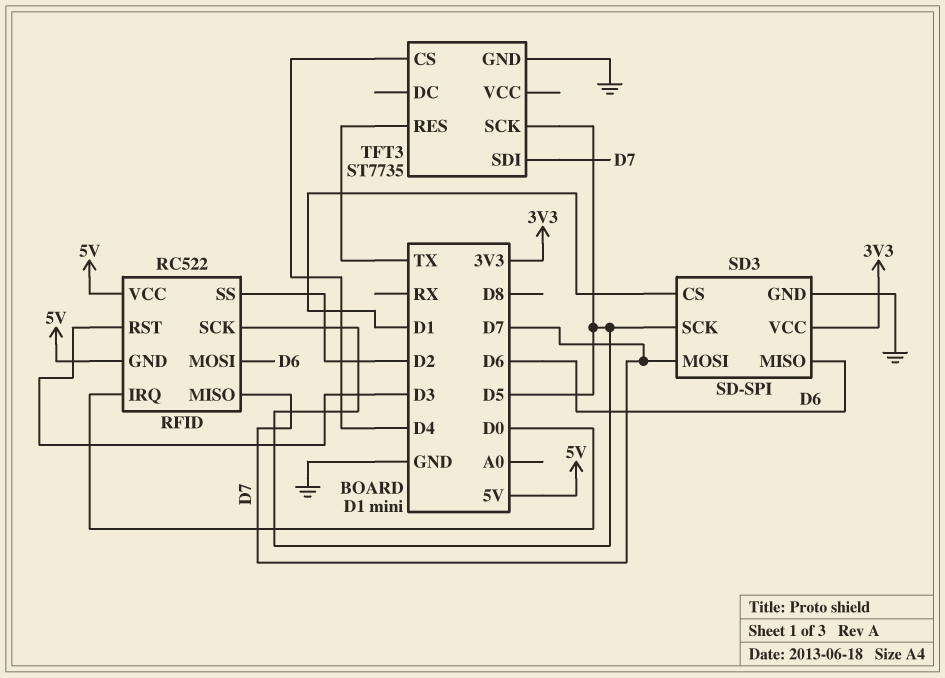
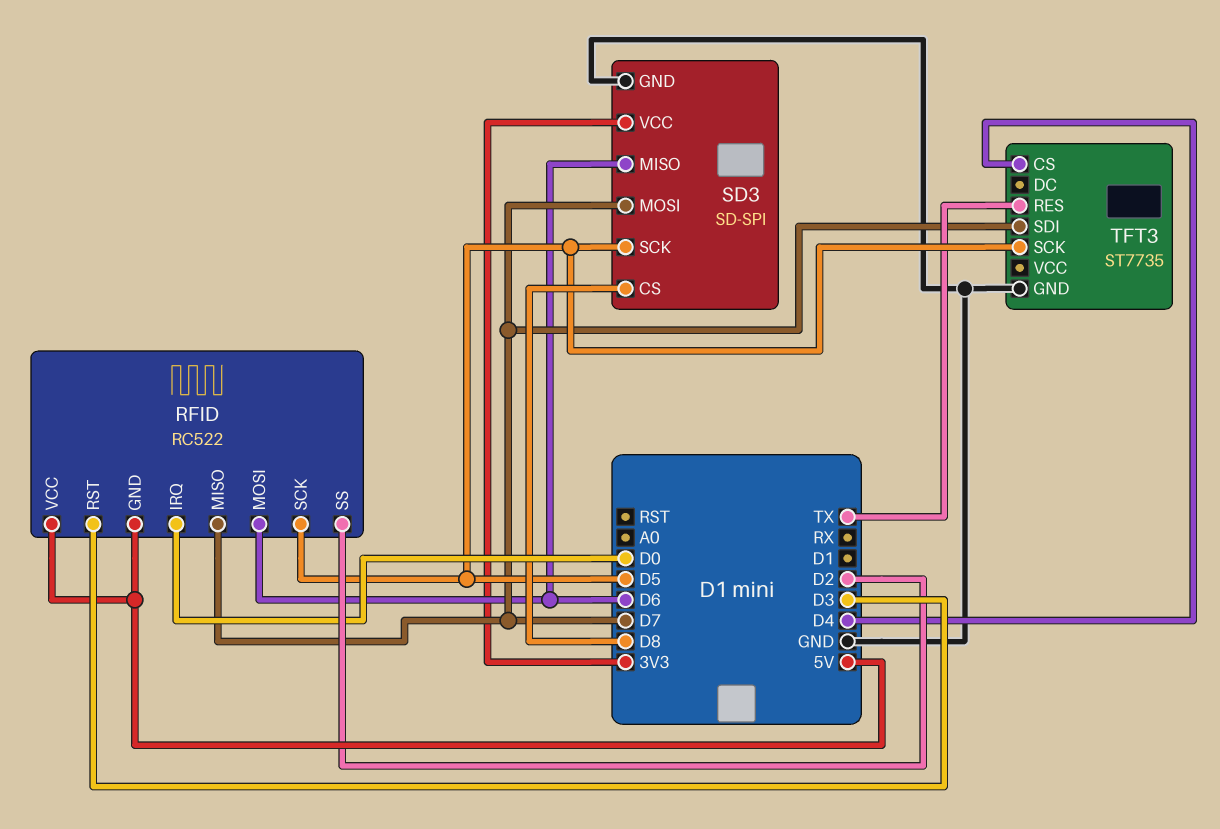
SD3 pin CS: D1 -> D8

